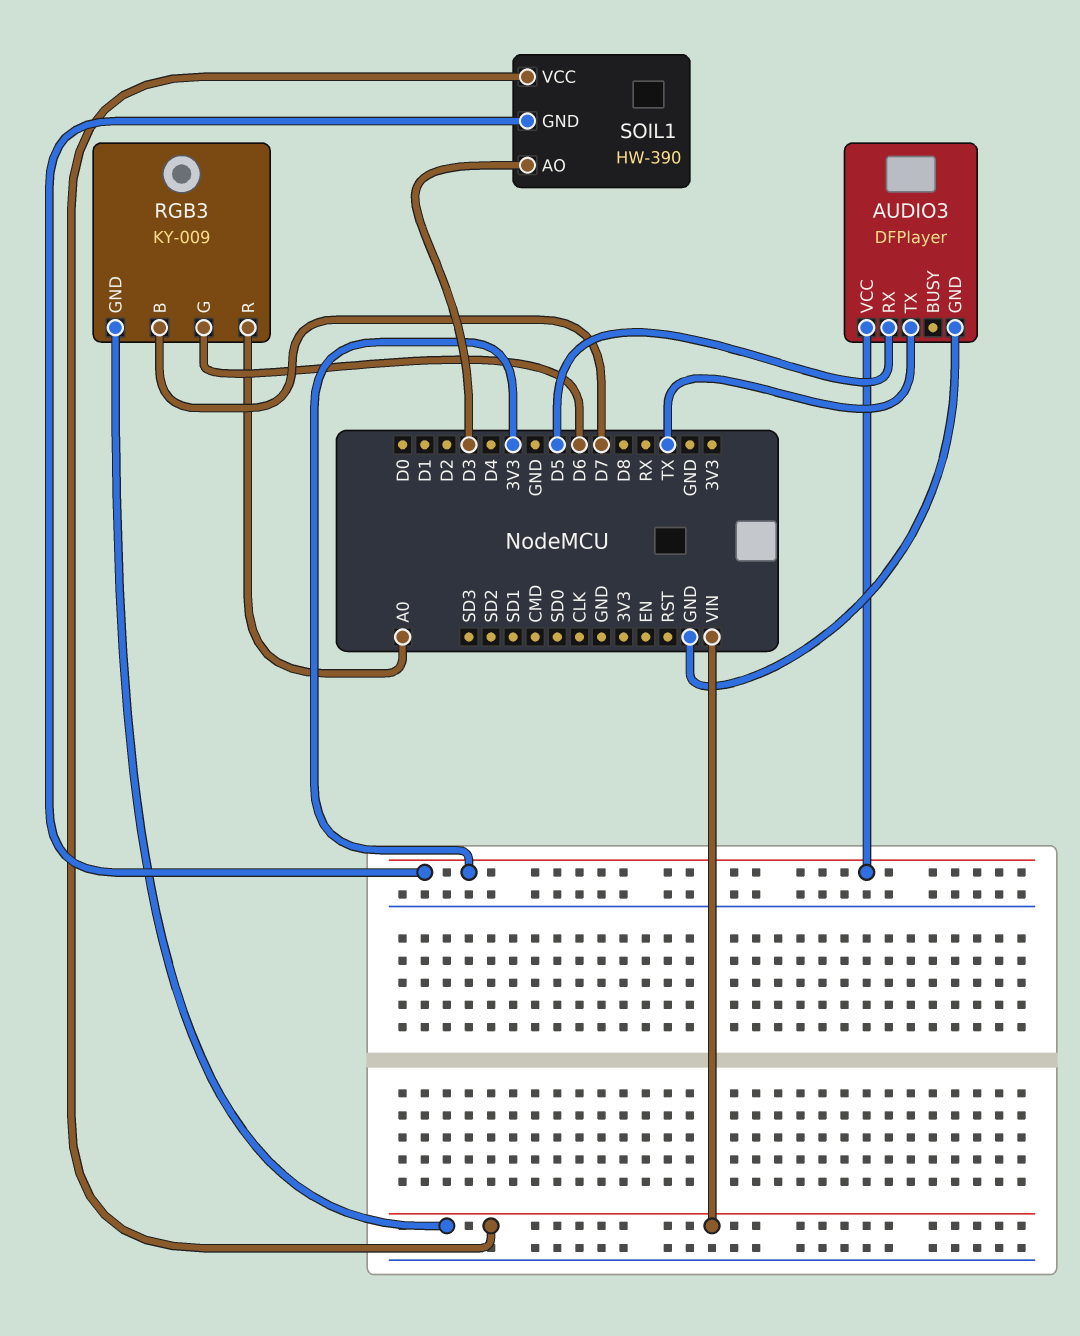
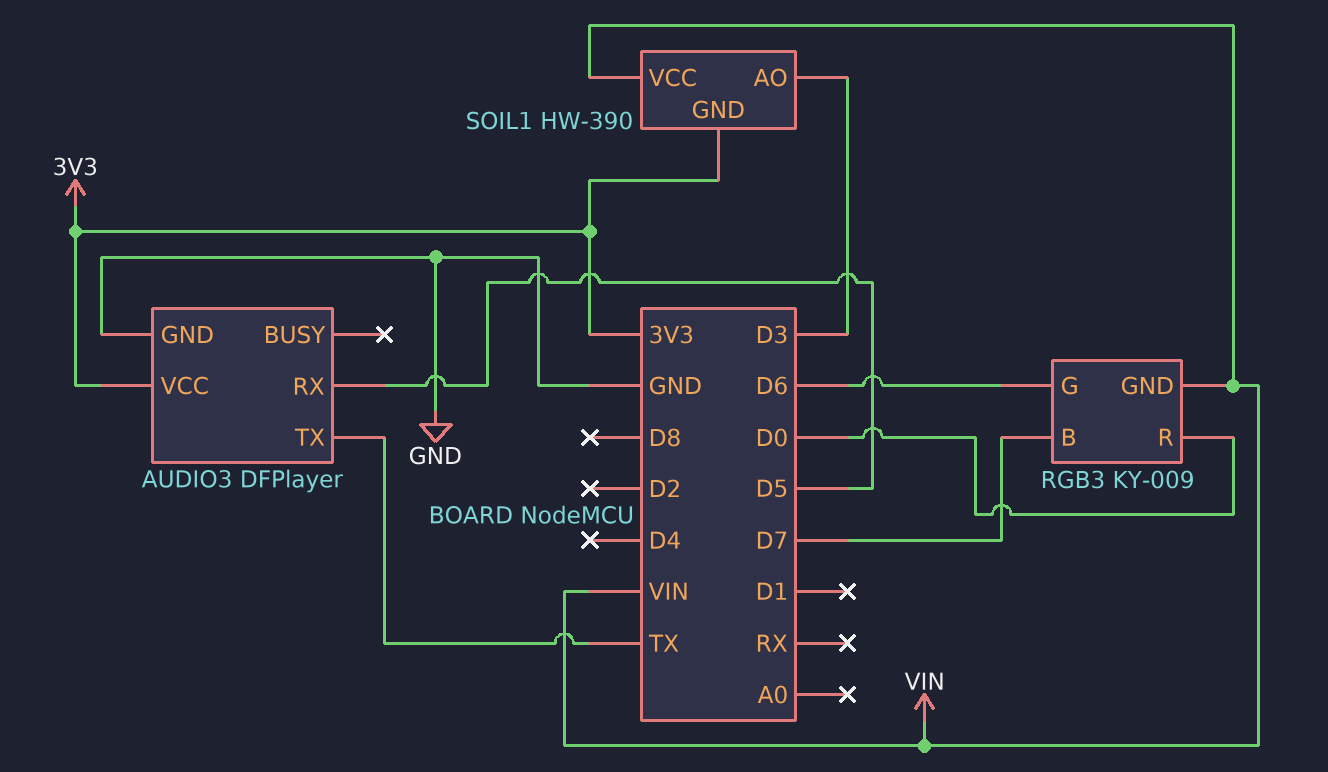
RGB3 pin R: A0 -> D0

